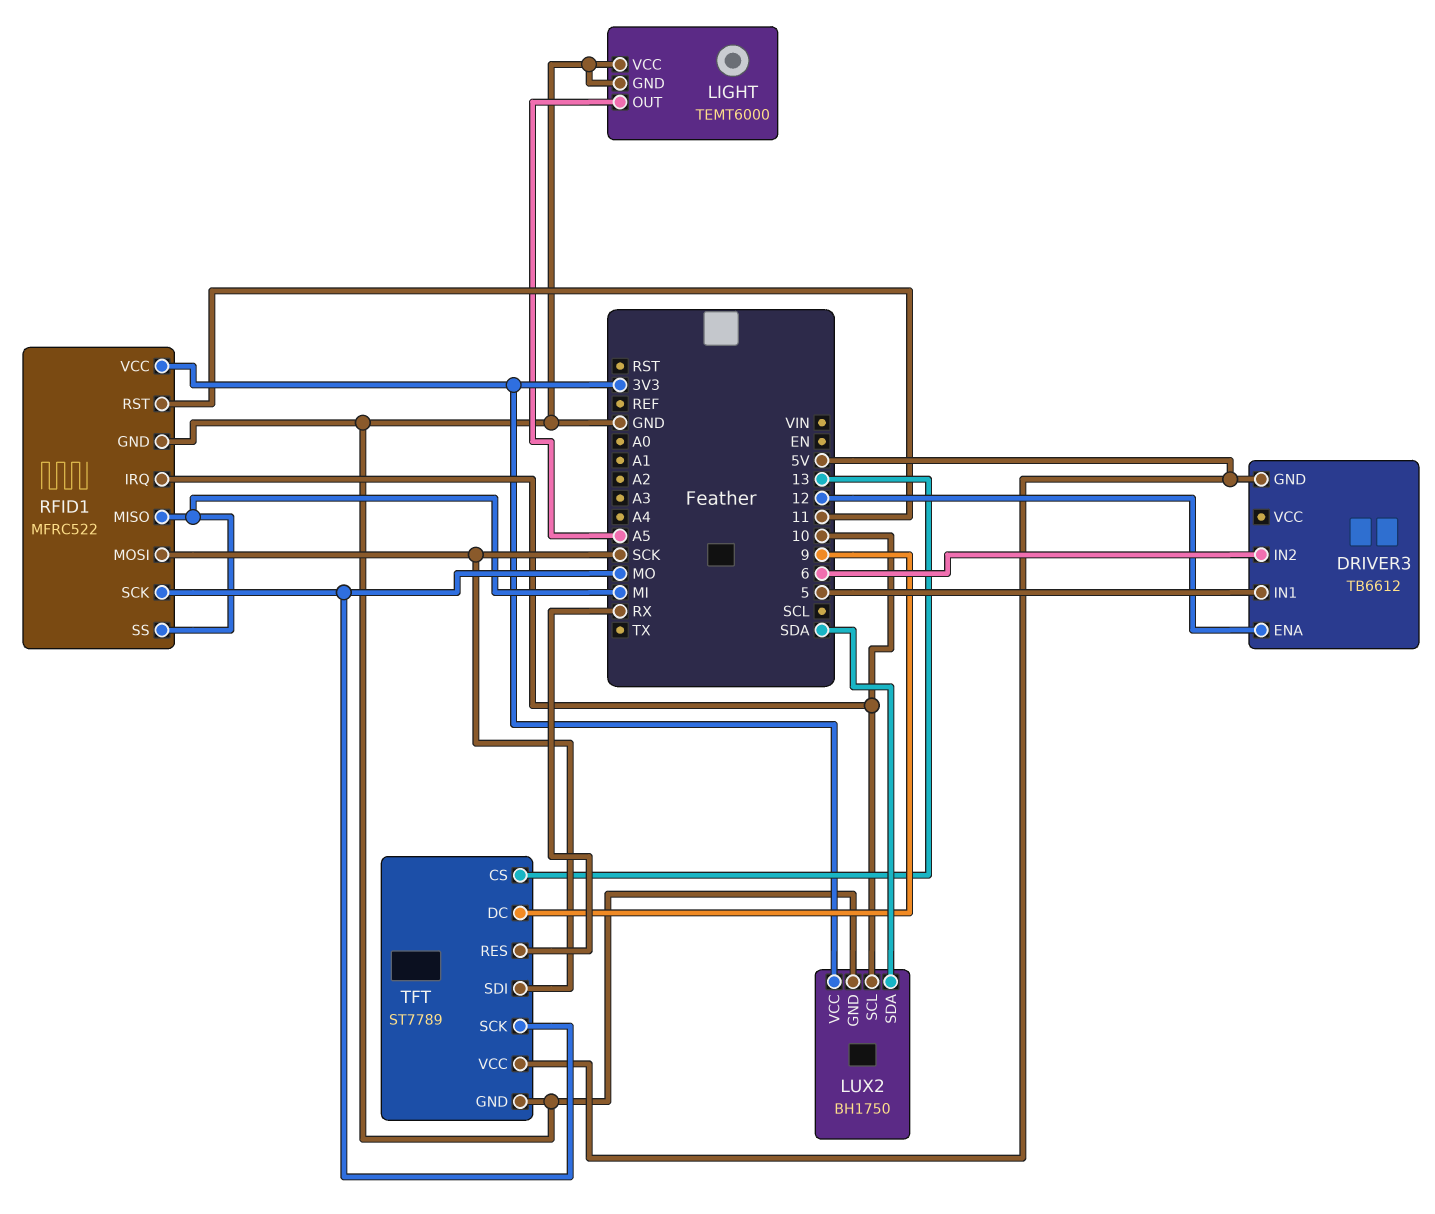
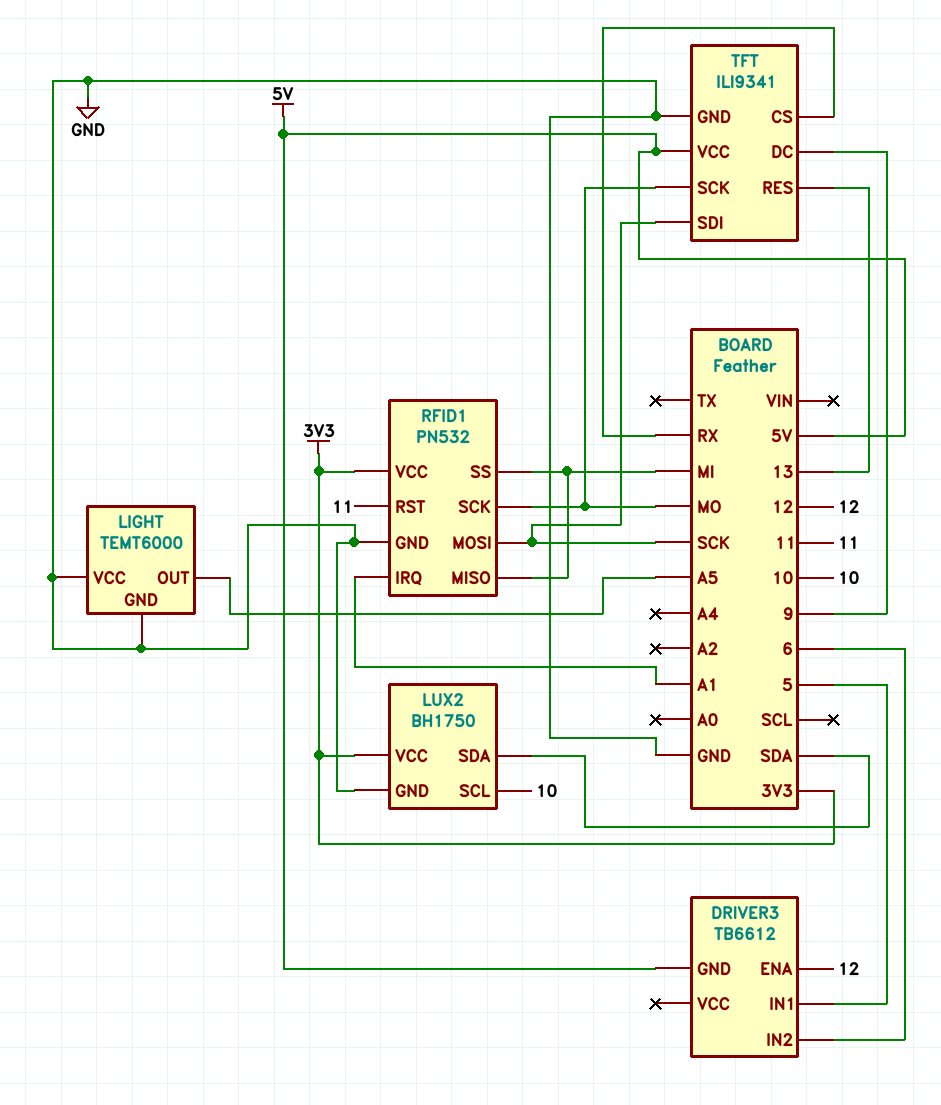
RFID1: MFRC522 -> PN532
RFID1 pin IRQ: 10 -> A1
TFT: ST7789 -> ILI9341
TFT pin CS: 13 -> RX
TFT pin RES: RX -> 13

